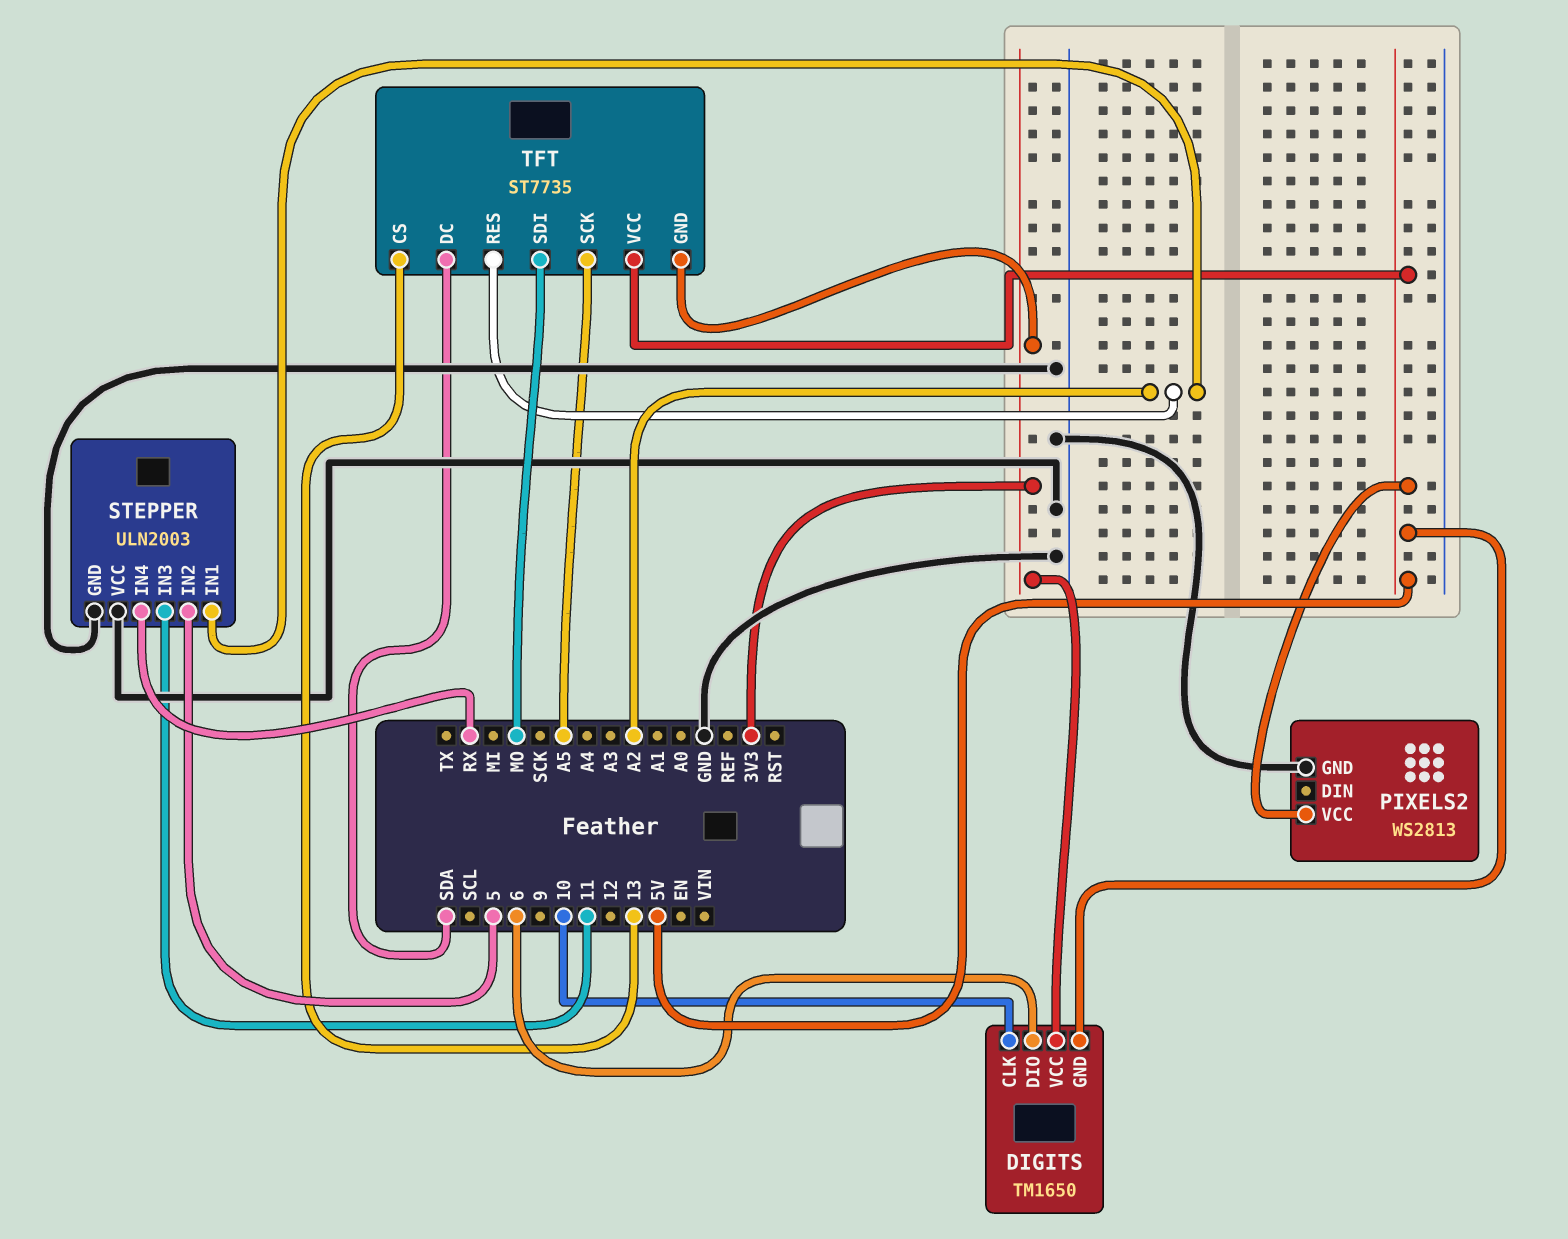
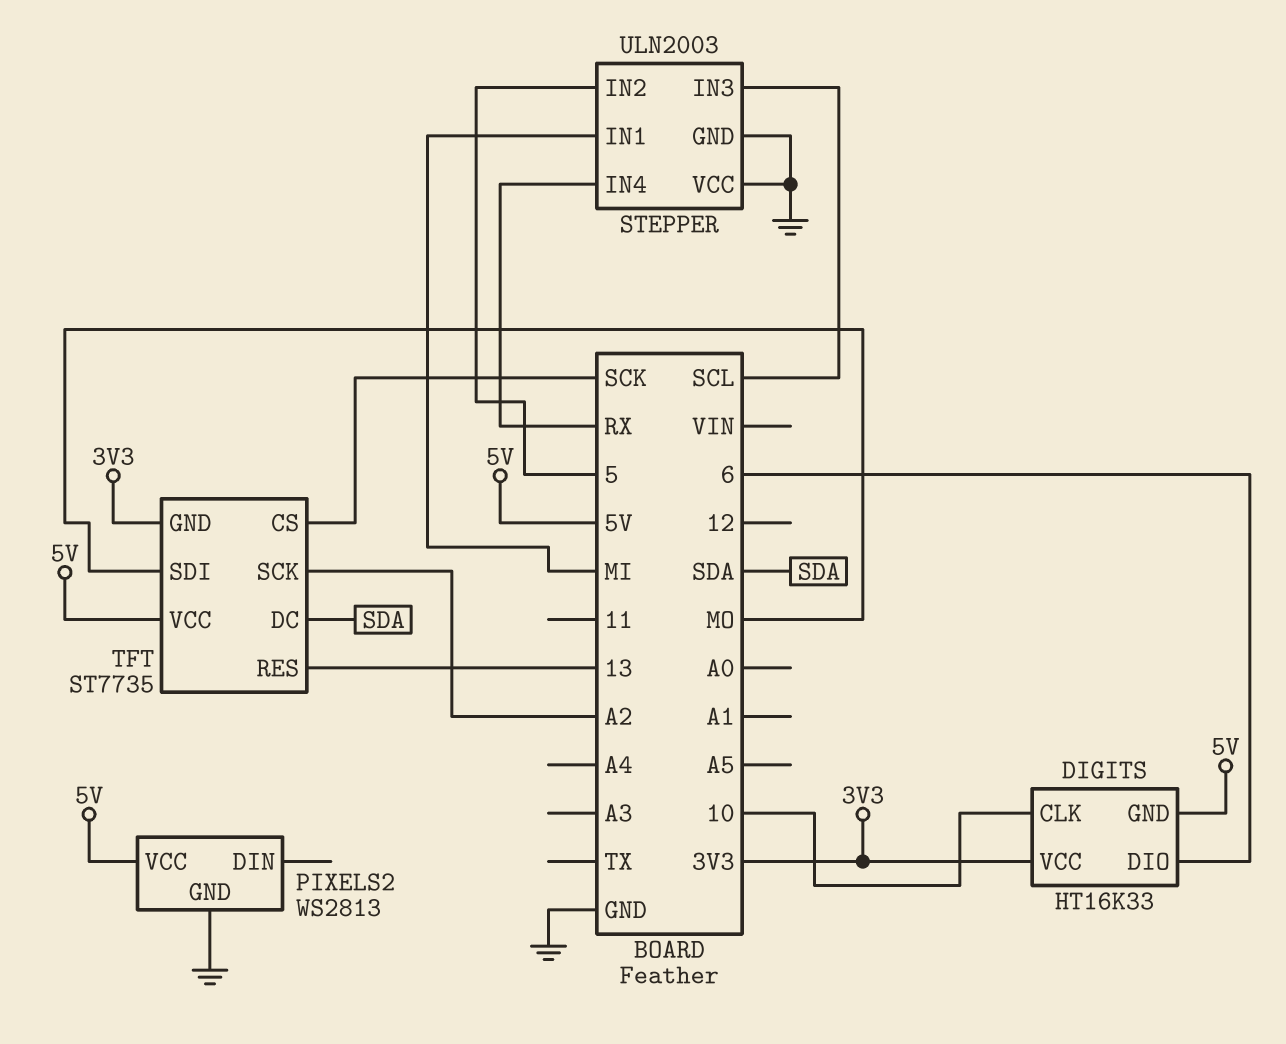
DIGITS: TM1650 -> HT16K33
STEPPER pin IN1: A2 -> MI
STEPPER pin IN3: 11 -> SCL
TFT pin CS: 13 -> SCK
TFT pin RES: A2 -> 13
TFT pin SCK: A5 -> A2

